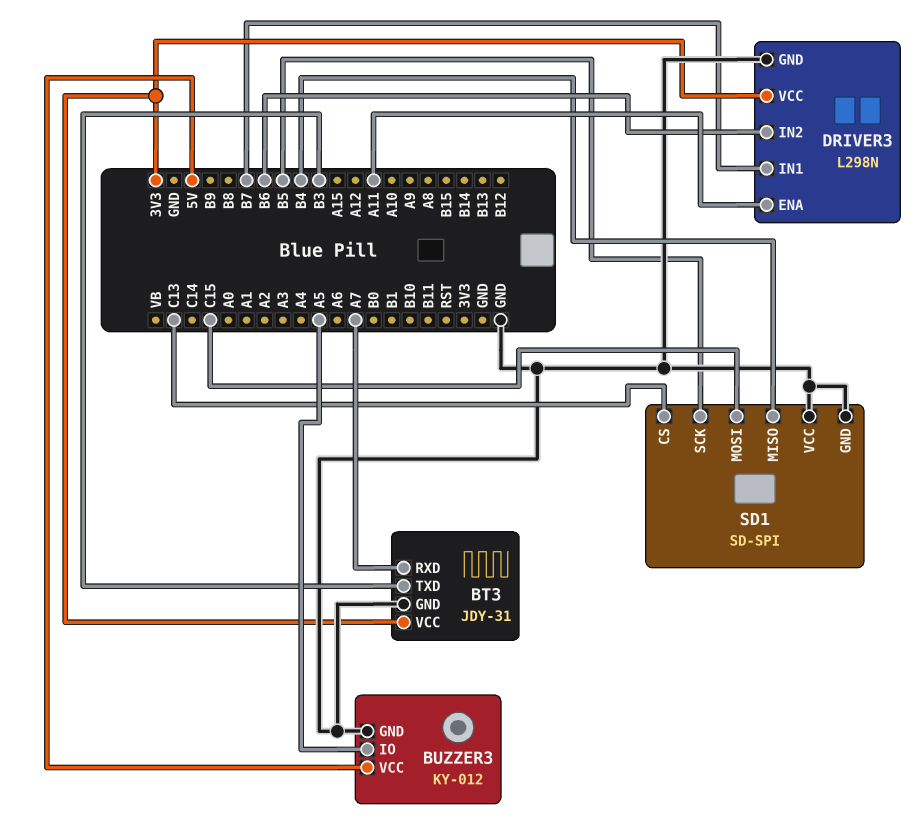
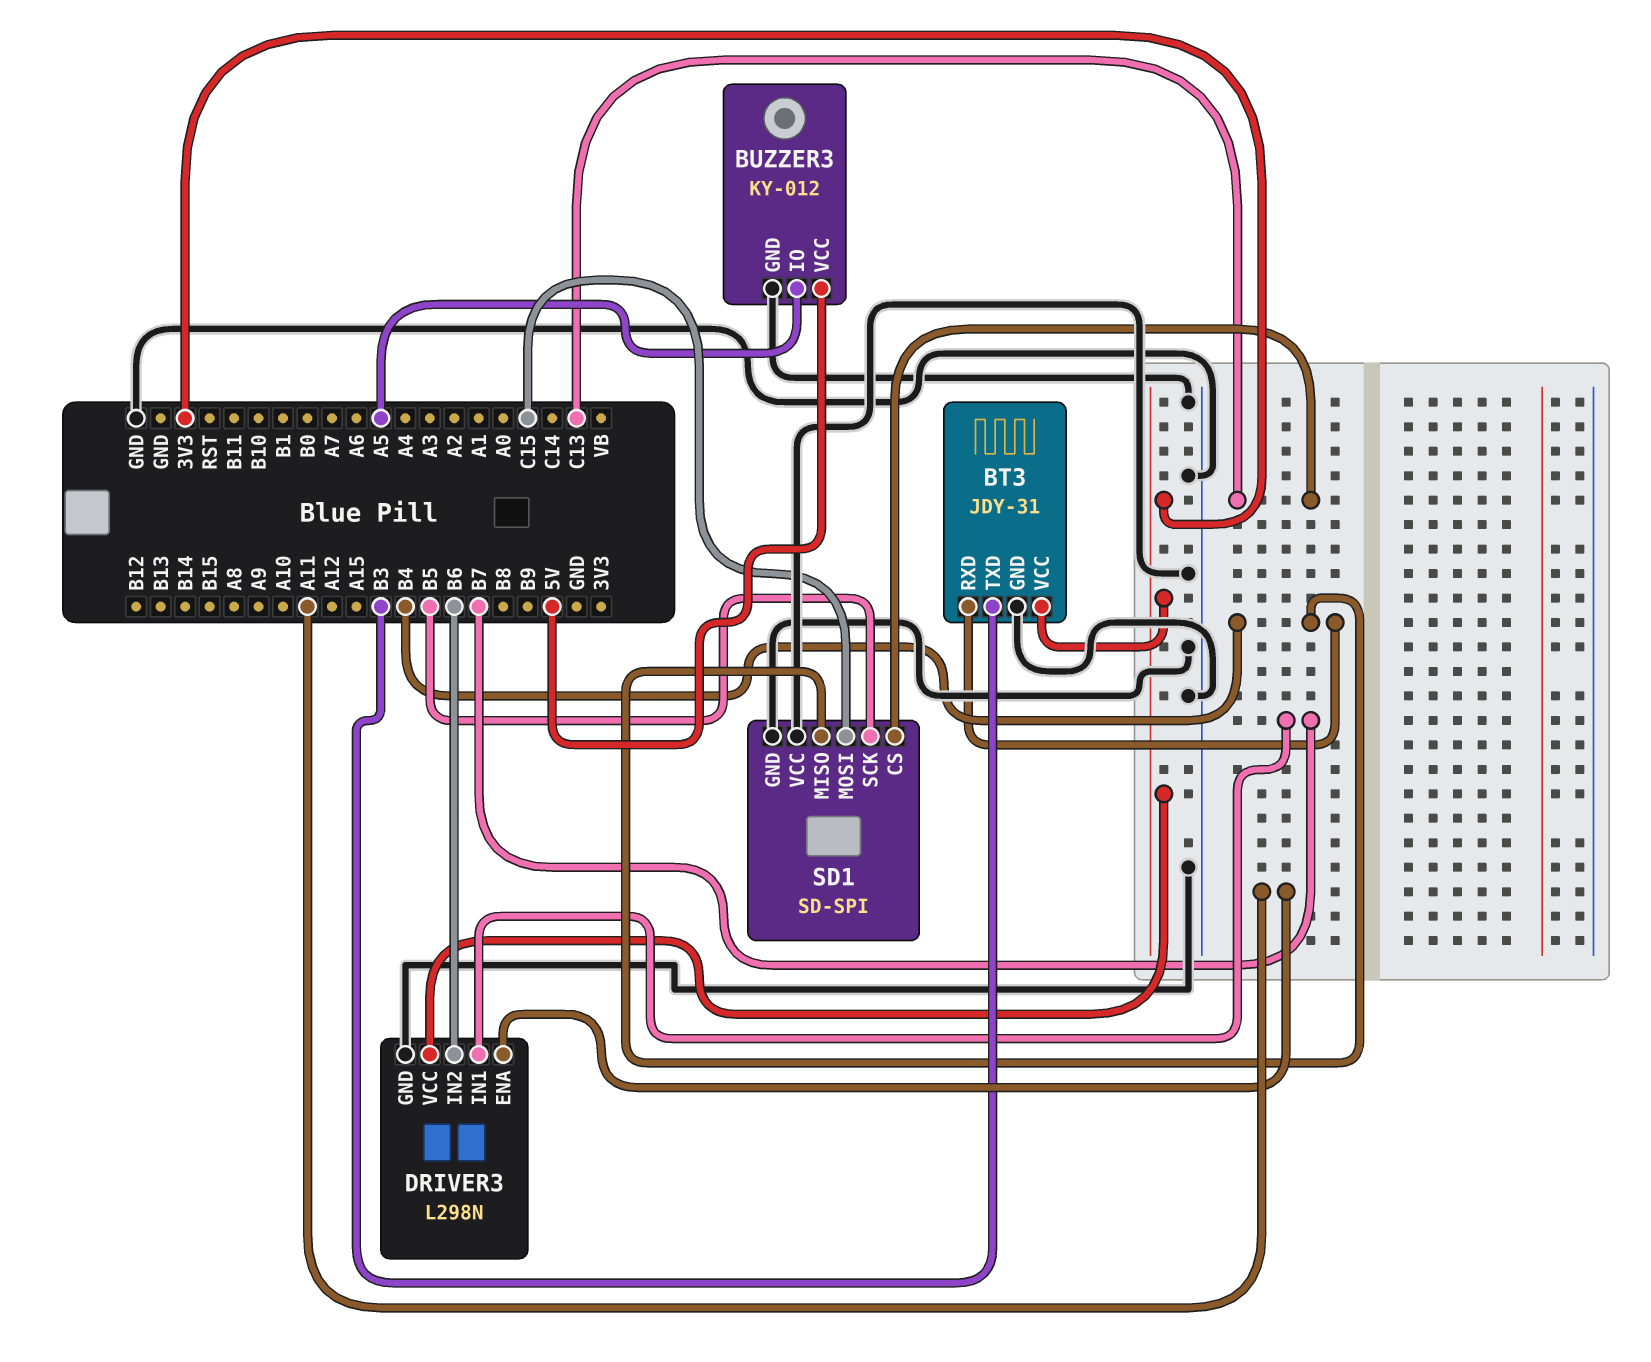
BT3 pin RXD: A7 -> B4

